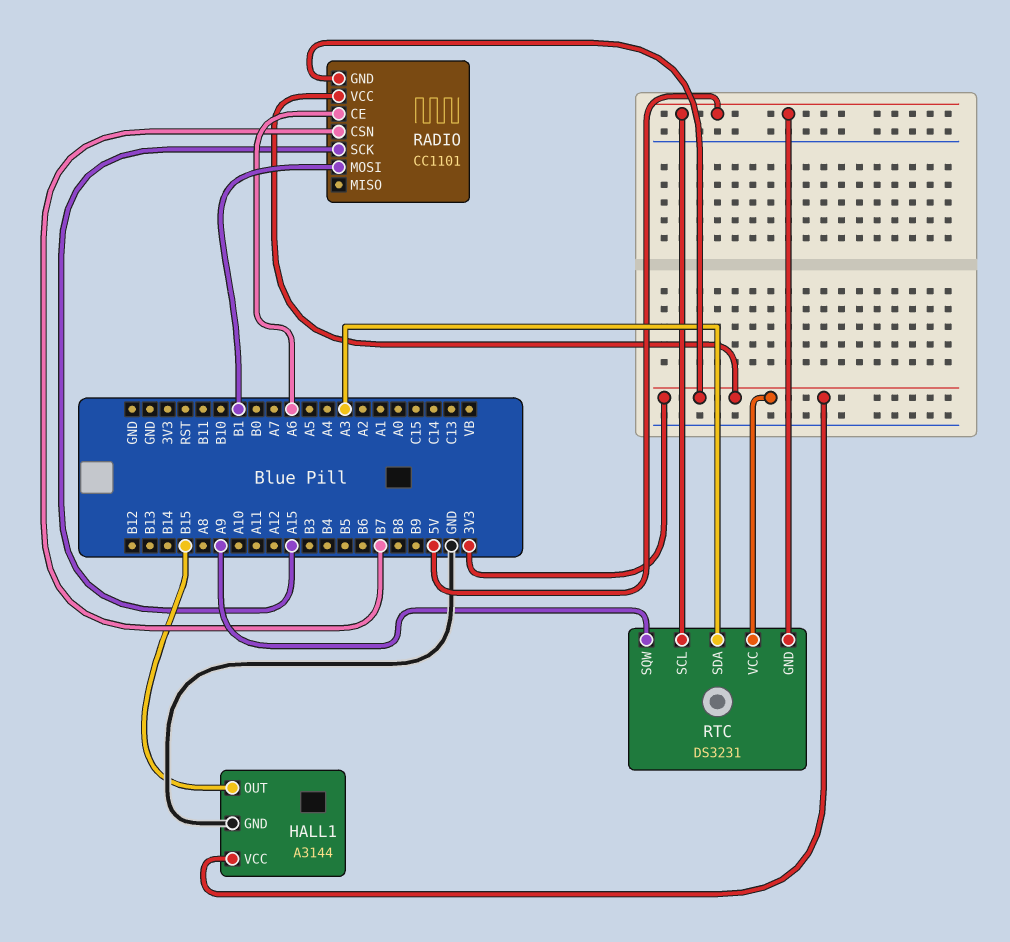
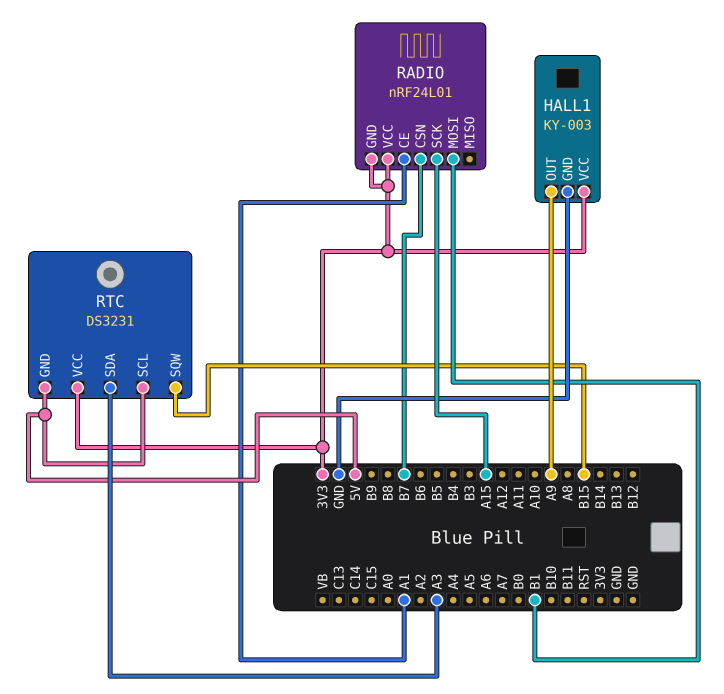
HALL1: A3144 -> KY-003
HALL1 pin OUT: B15 -> A9
RADIO: CC1101 -> nRF24L01
RADIO pin CE: A6 -> A1
RTC pin SQW: A9 -> B15

